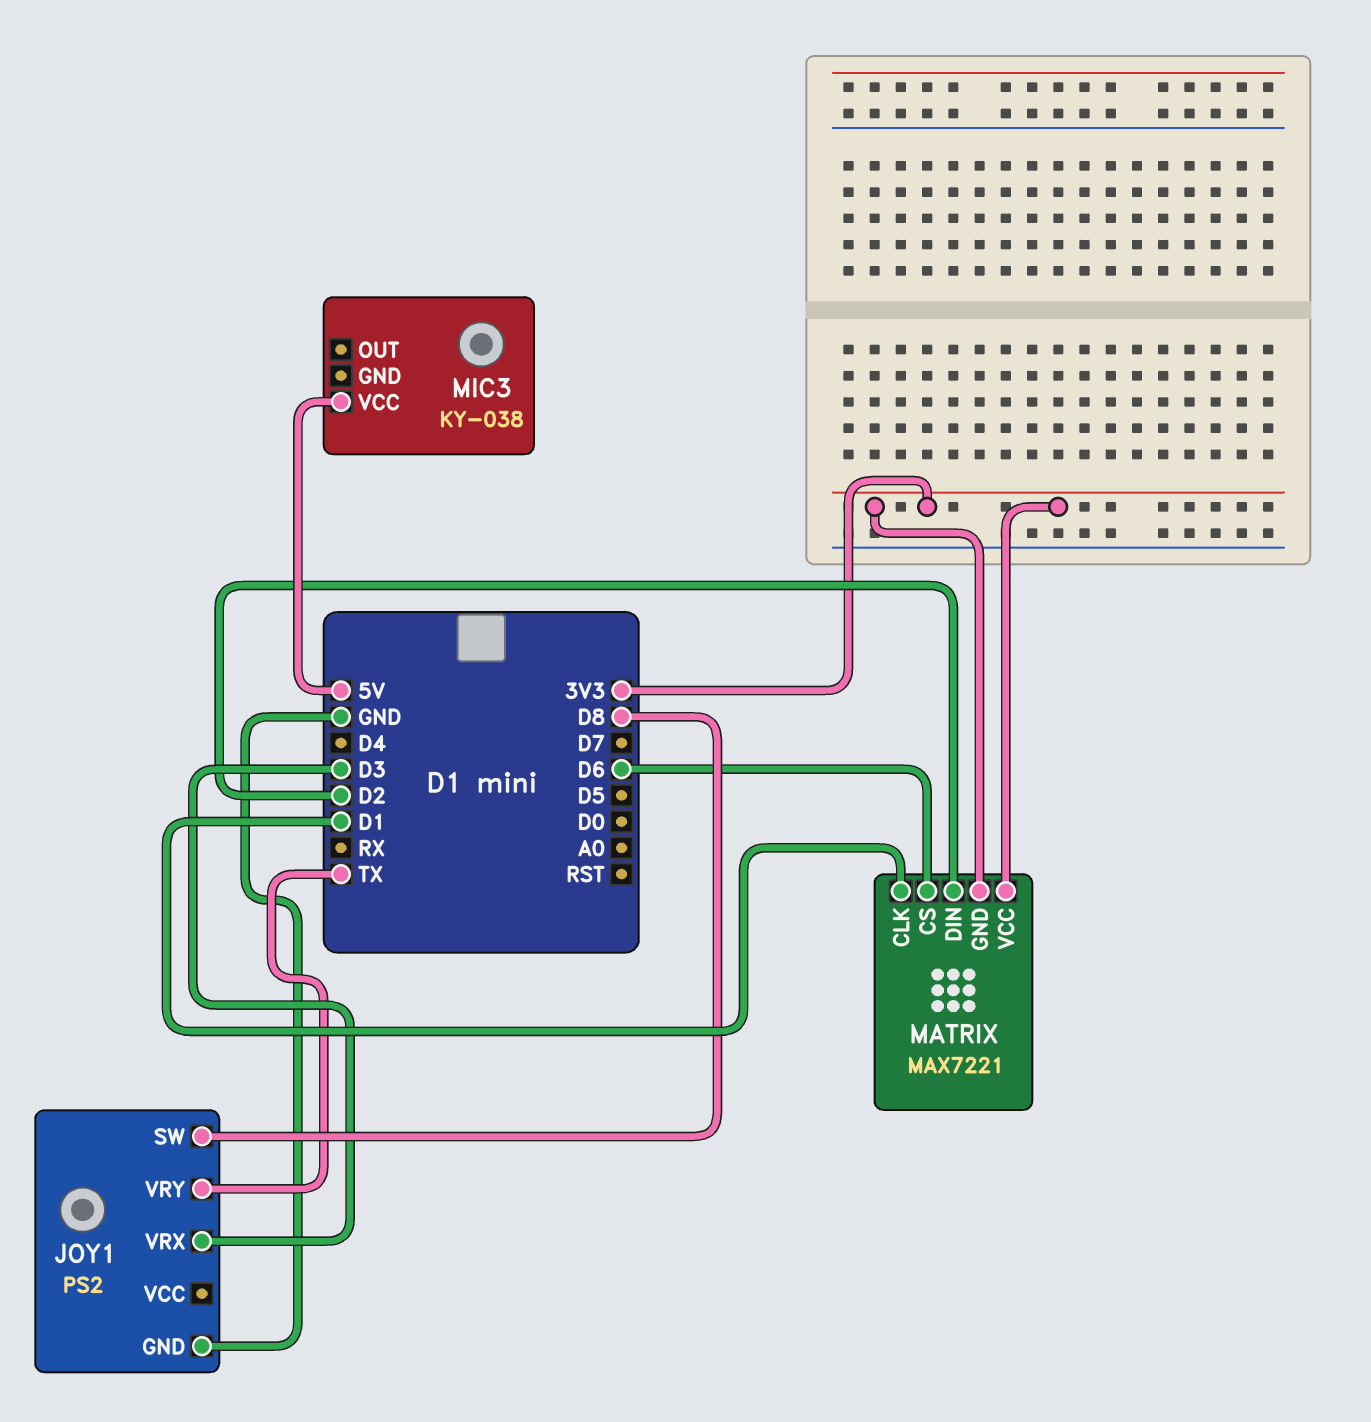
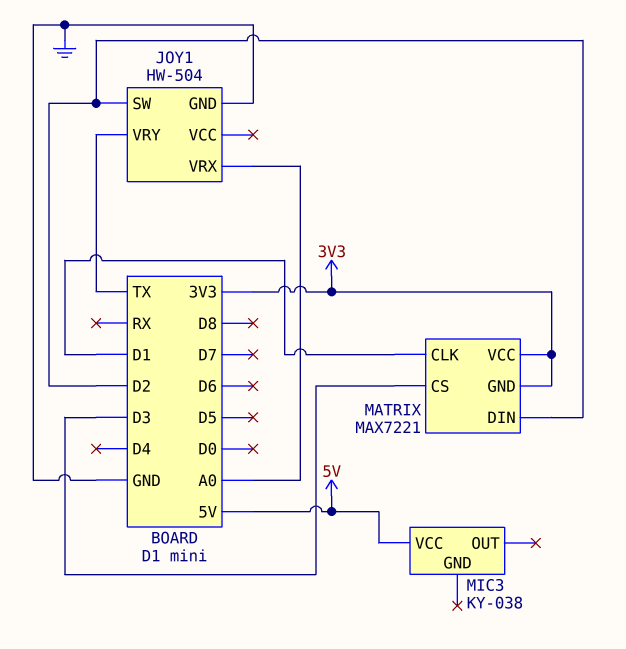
JOY1: PS2 -> HW-504
JOY1 pin SW: D8 -> D2
JOY1 pin VRX: D3 -> A0
MATRIX pin CS: D6 -> D3

